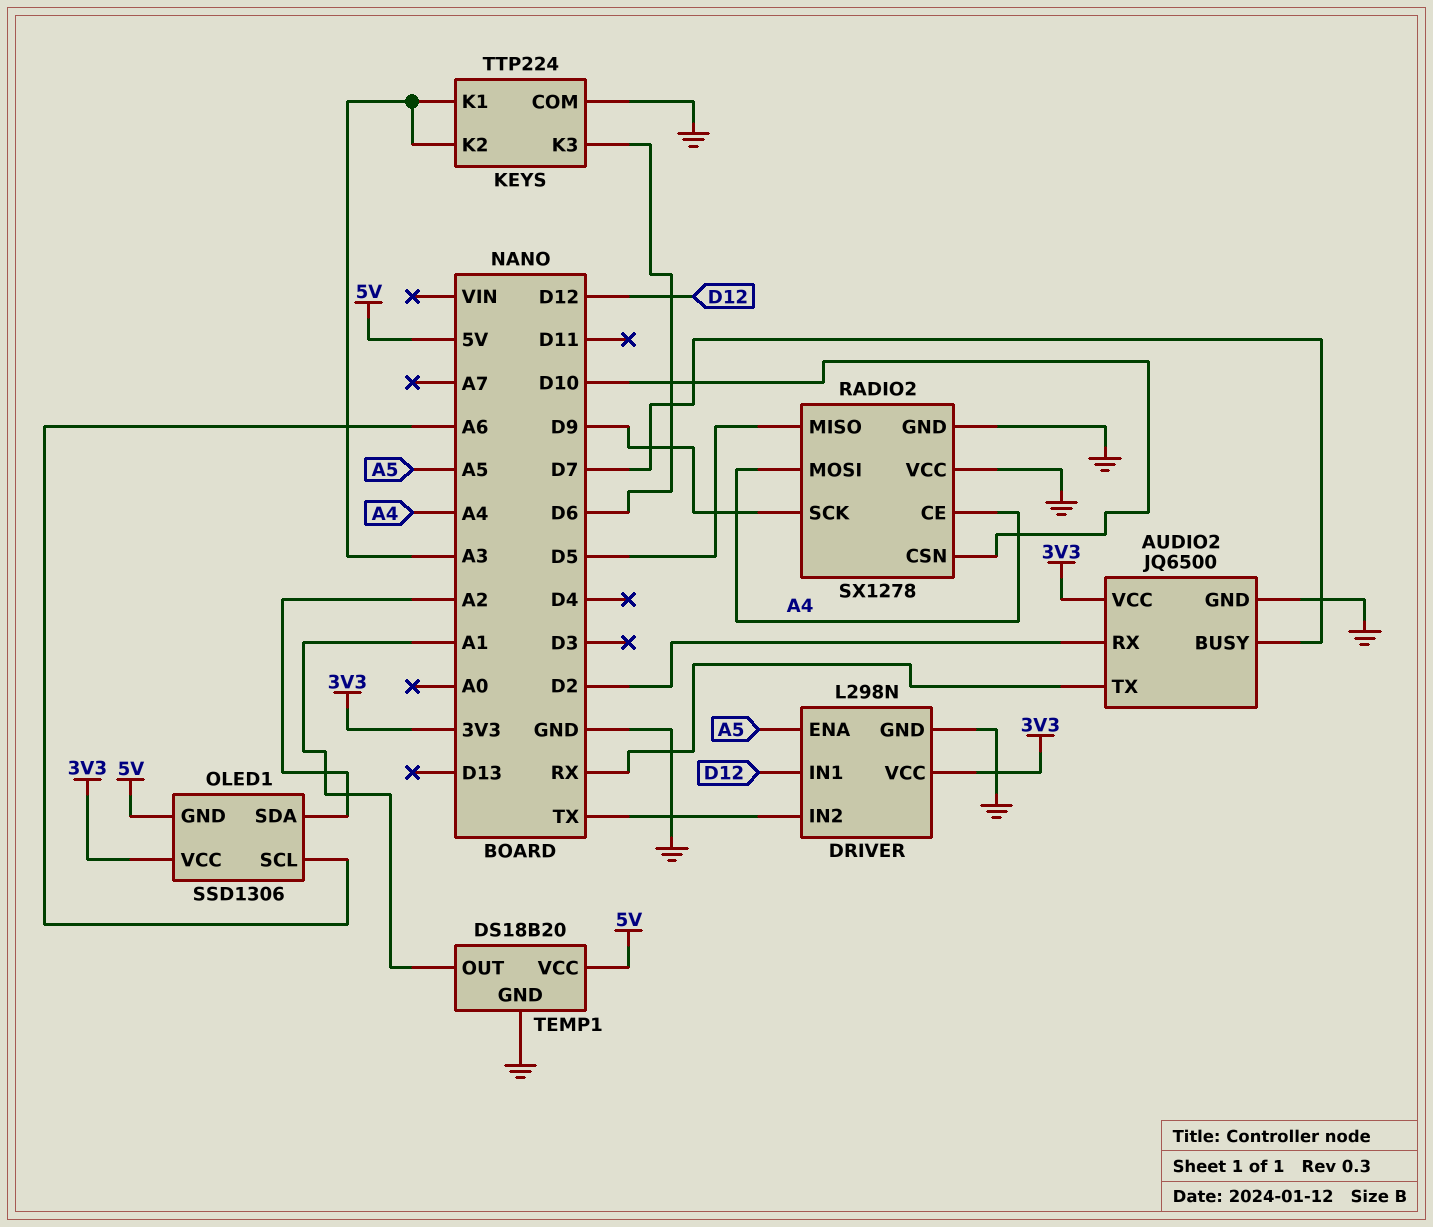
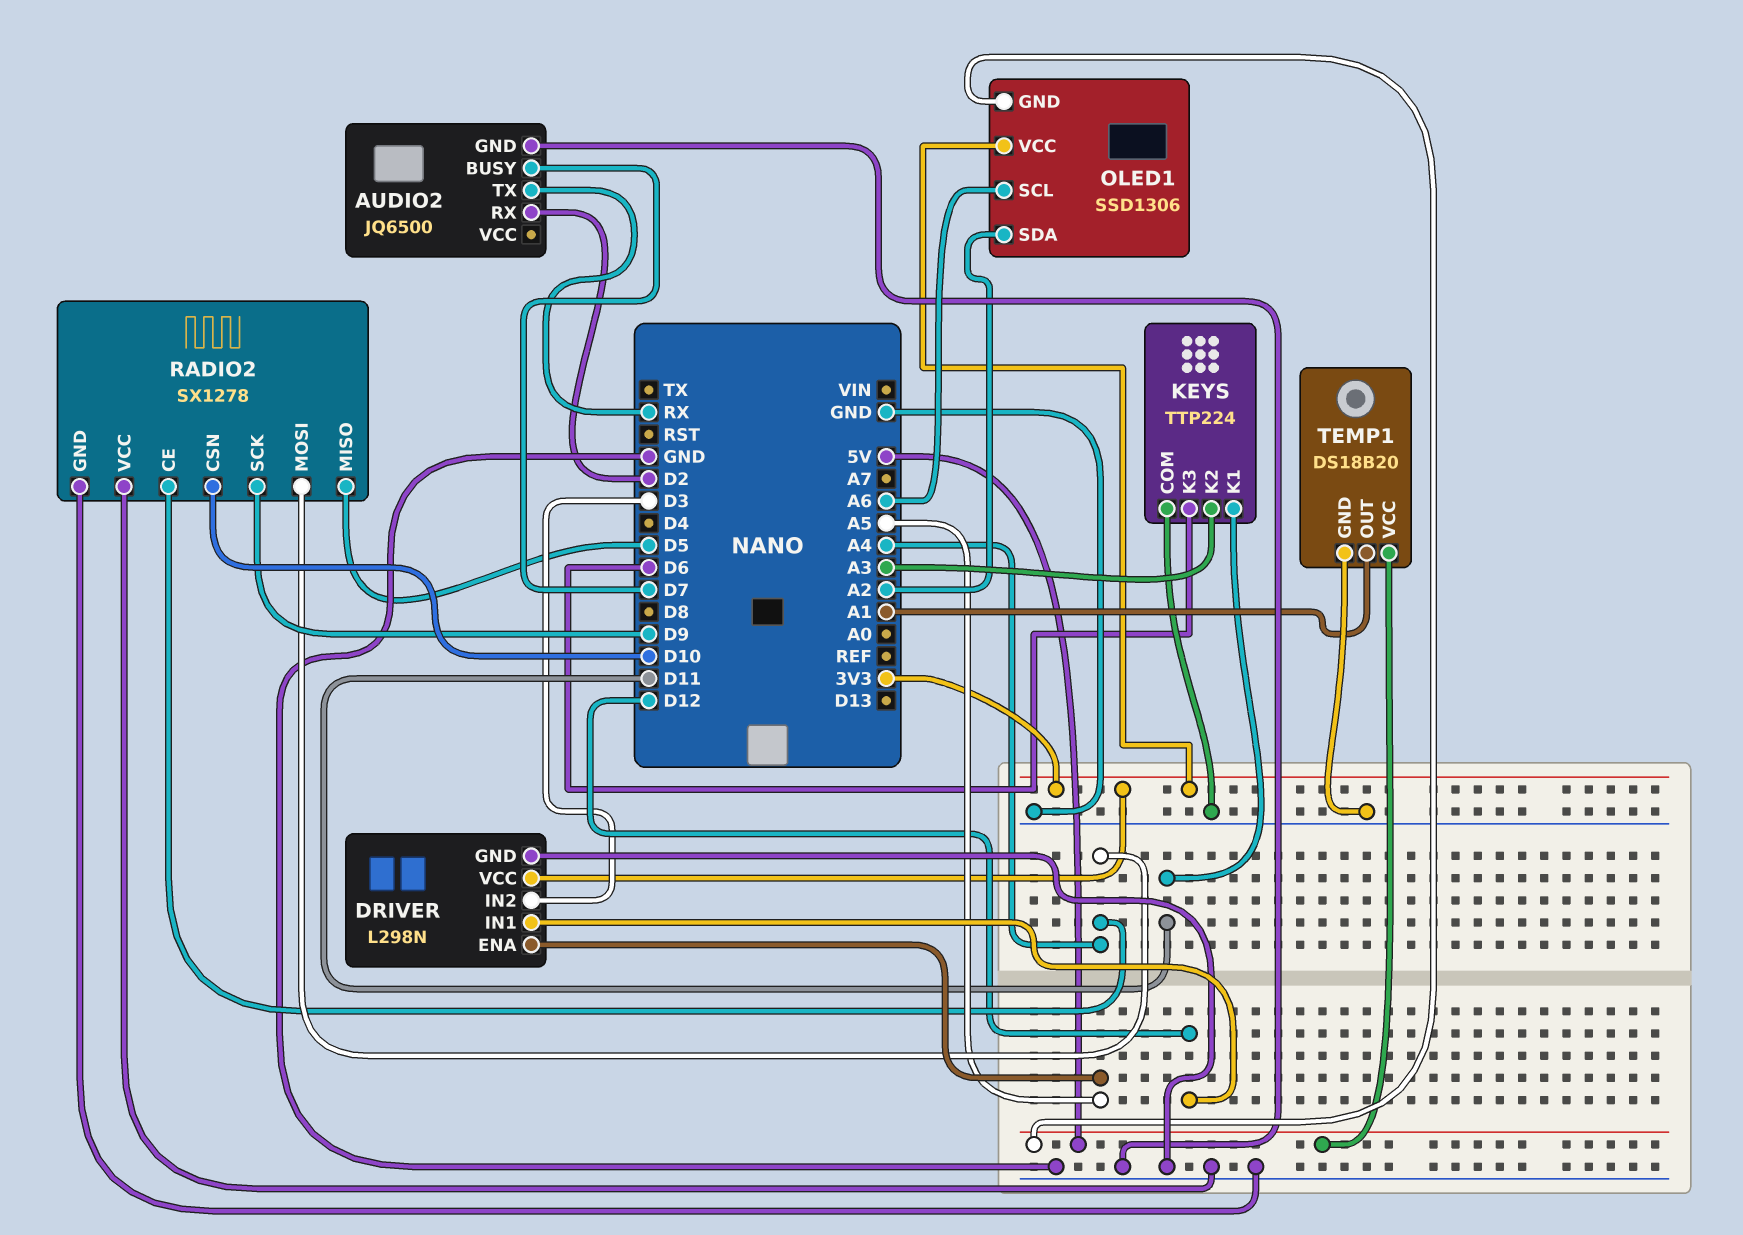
AUDIO2 pin VCC: 3V3 -> none
DRIVER pin IN2: TX -> D3
KEYS pin K1: A3 -> D11

